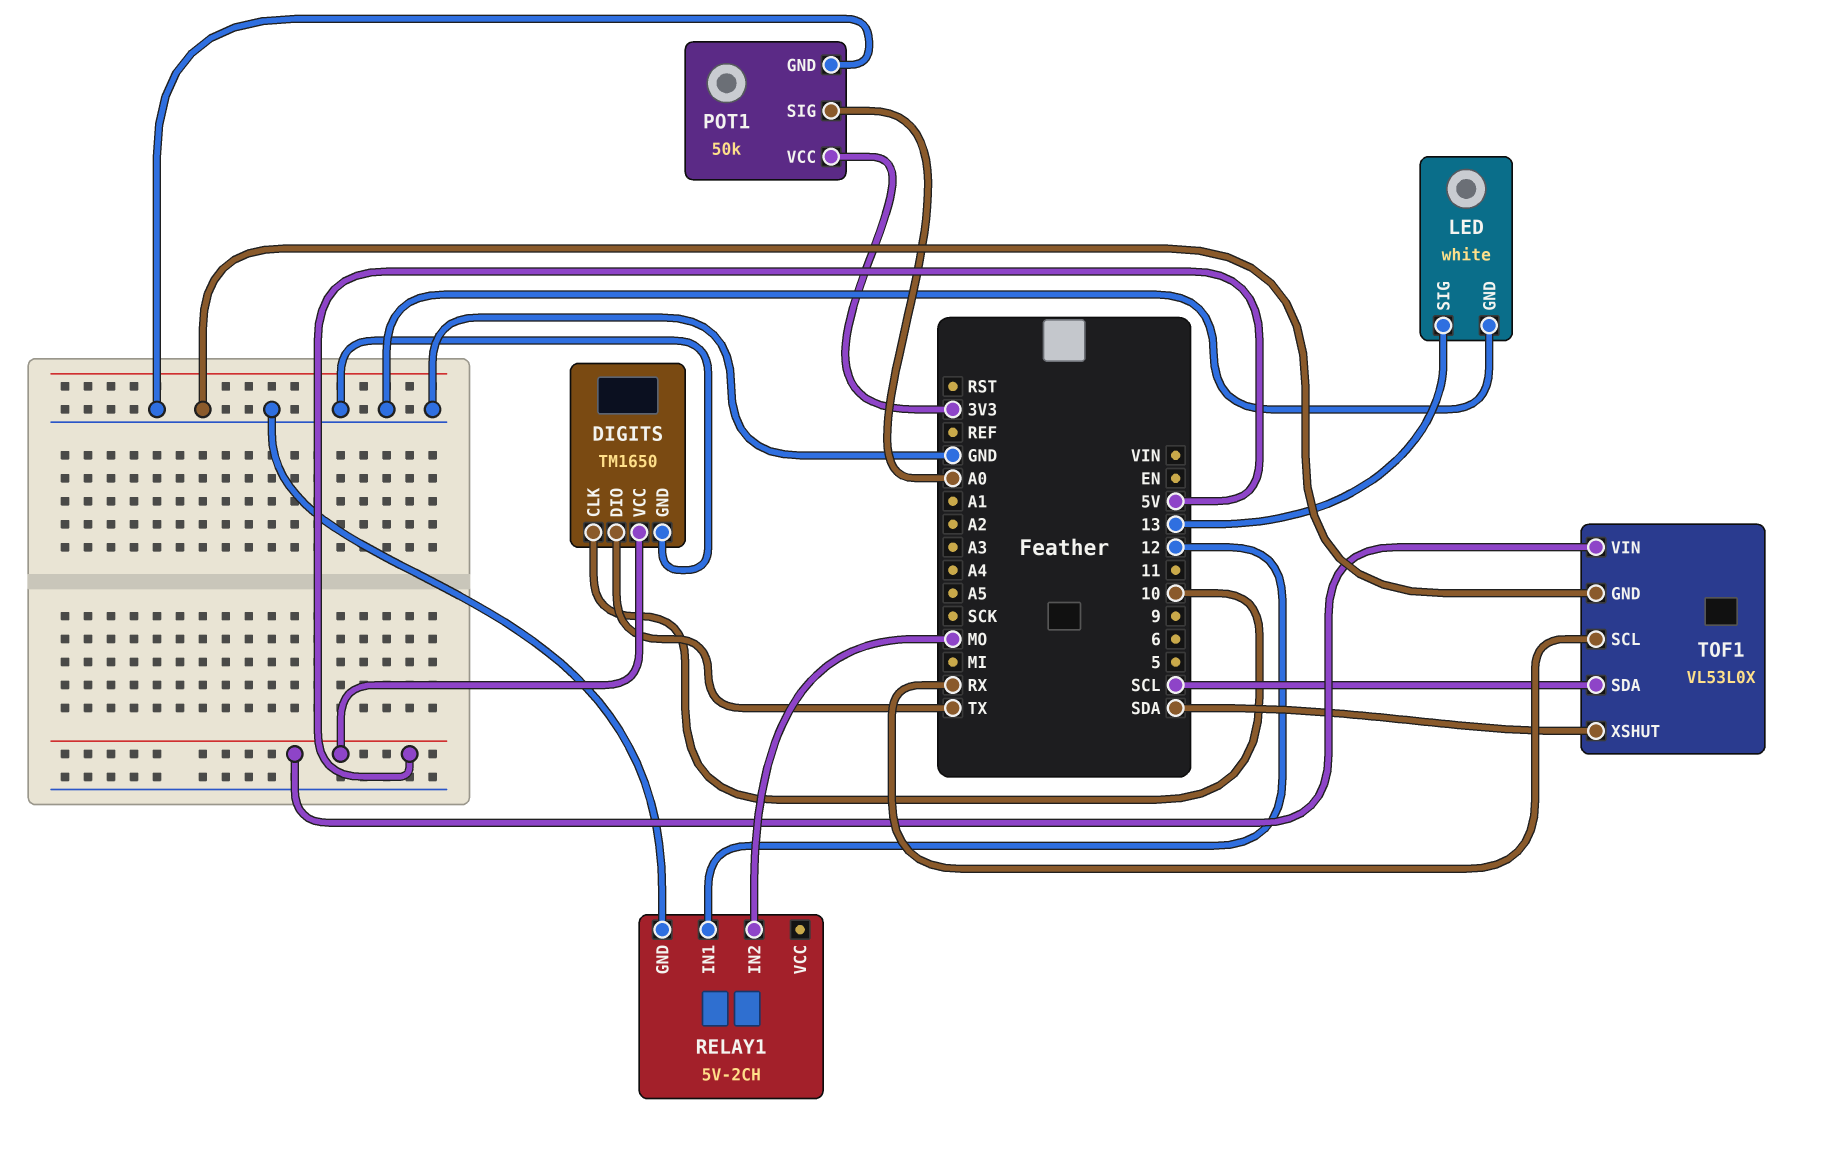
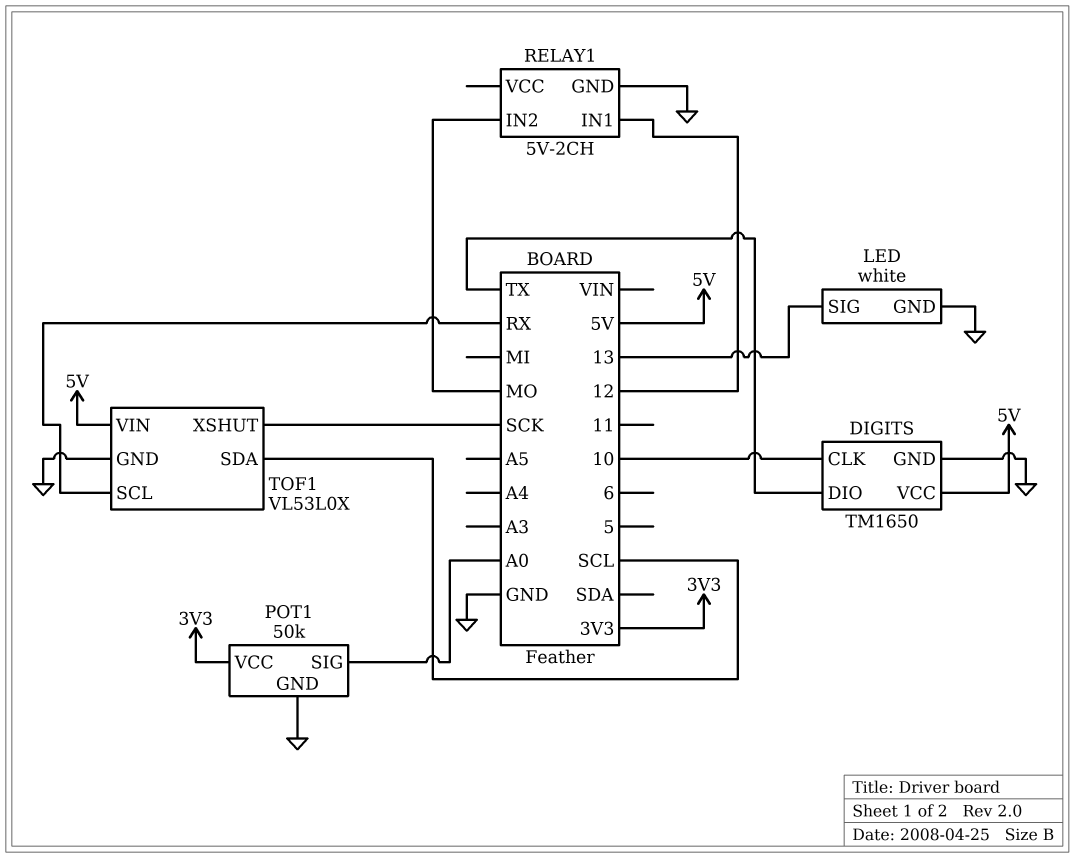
TOF1 pin XSHUT: SDA -> SCK

